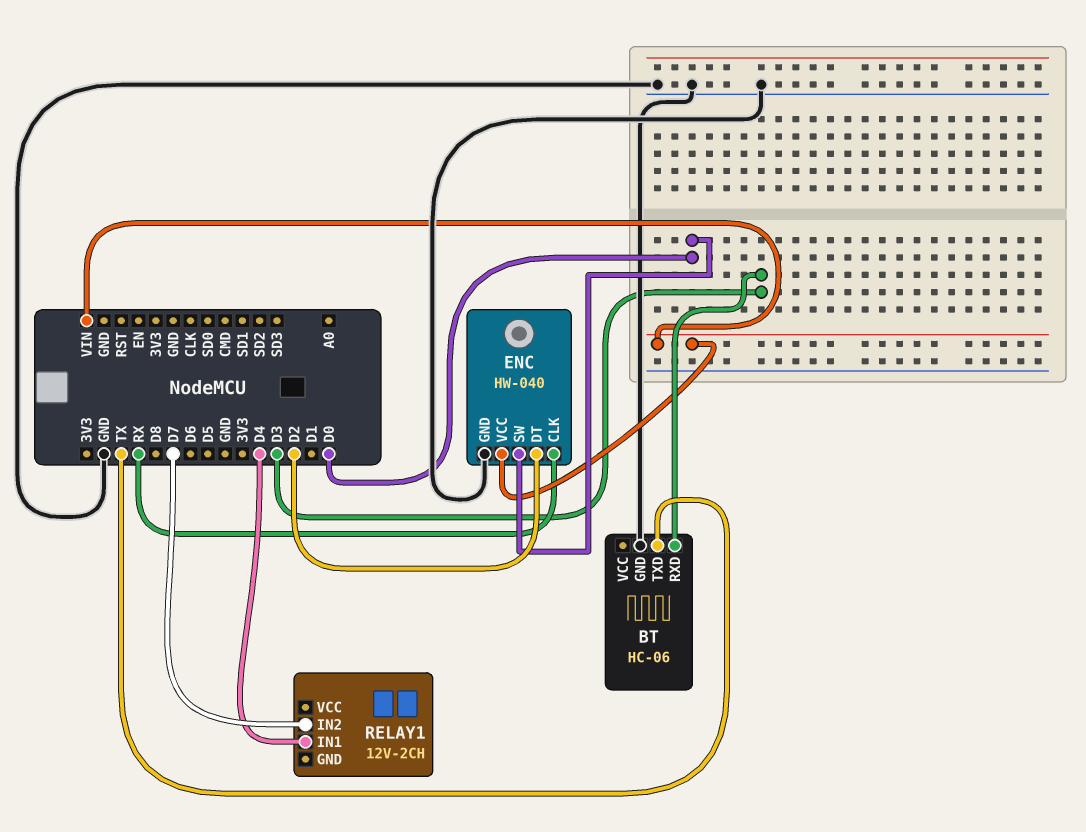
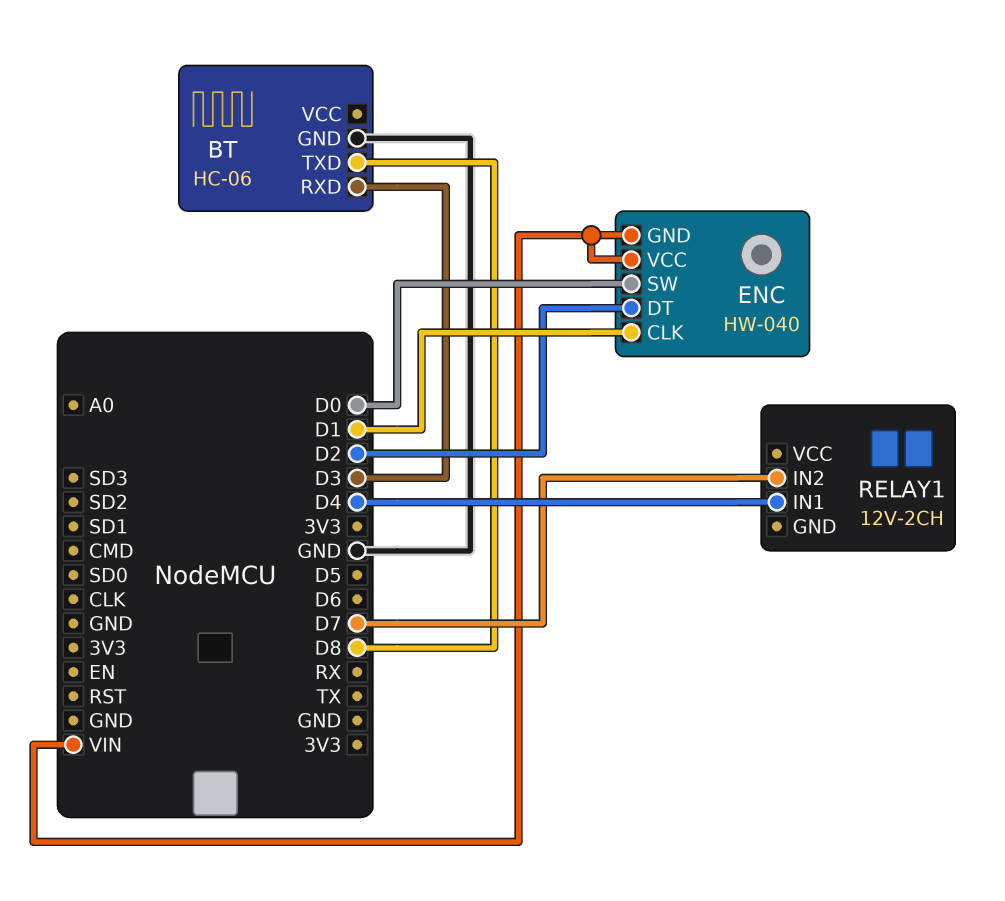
BT pin TXD: TX -> D8
ENC pin CLK: RX -> D1
ENC pin GND: GND -> VIN

